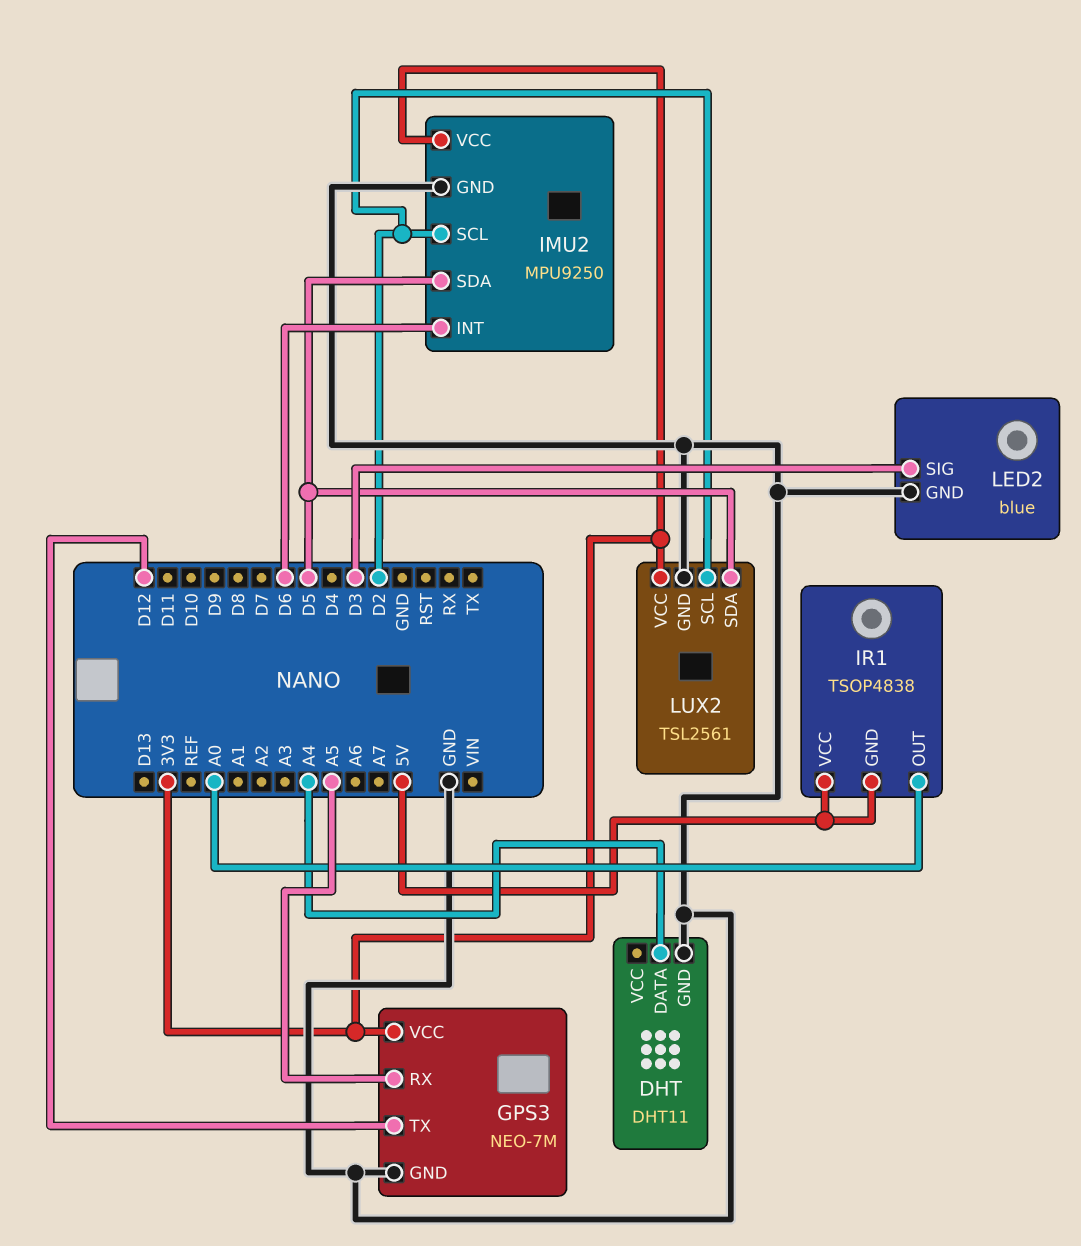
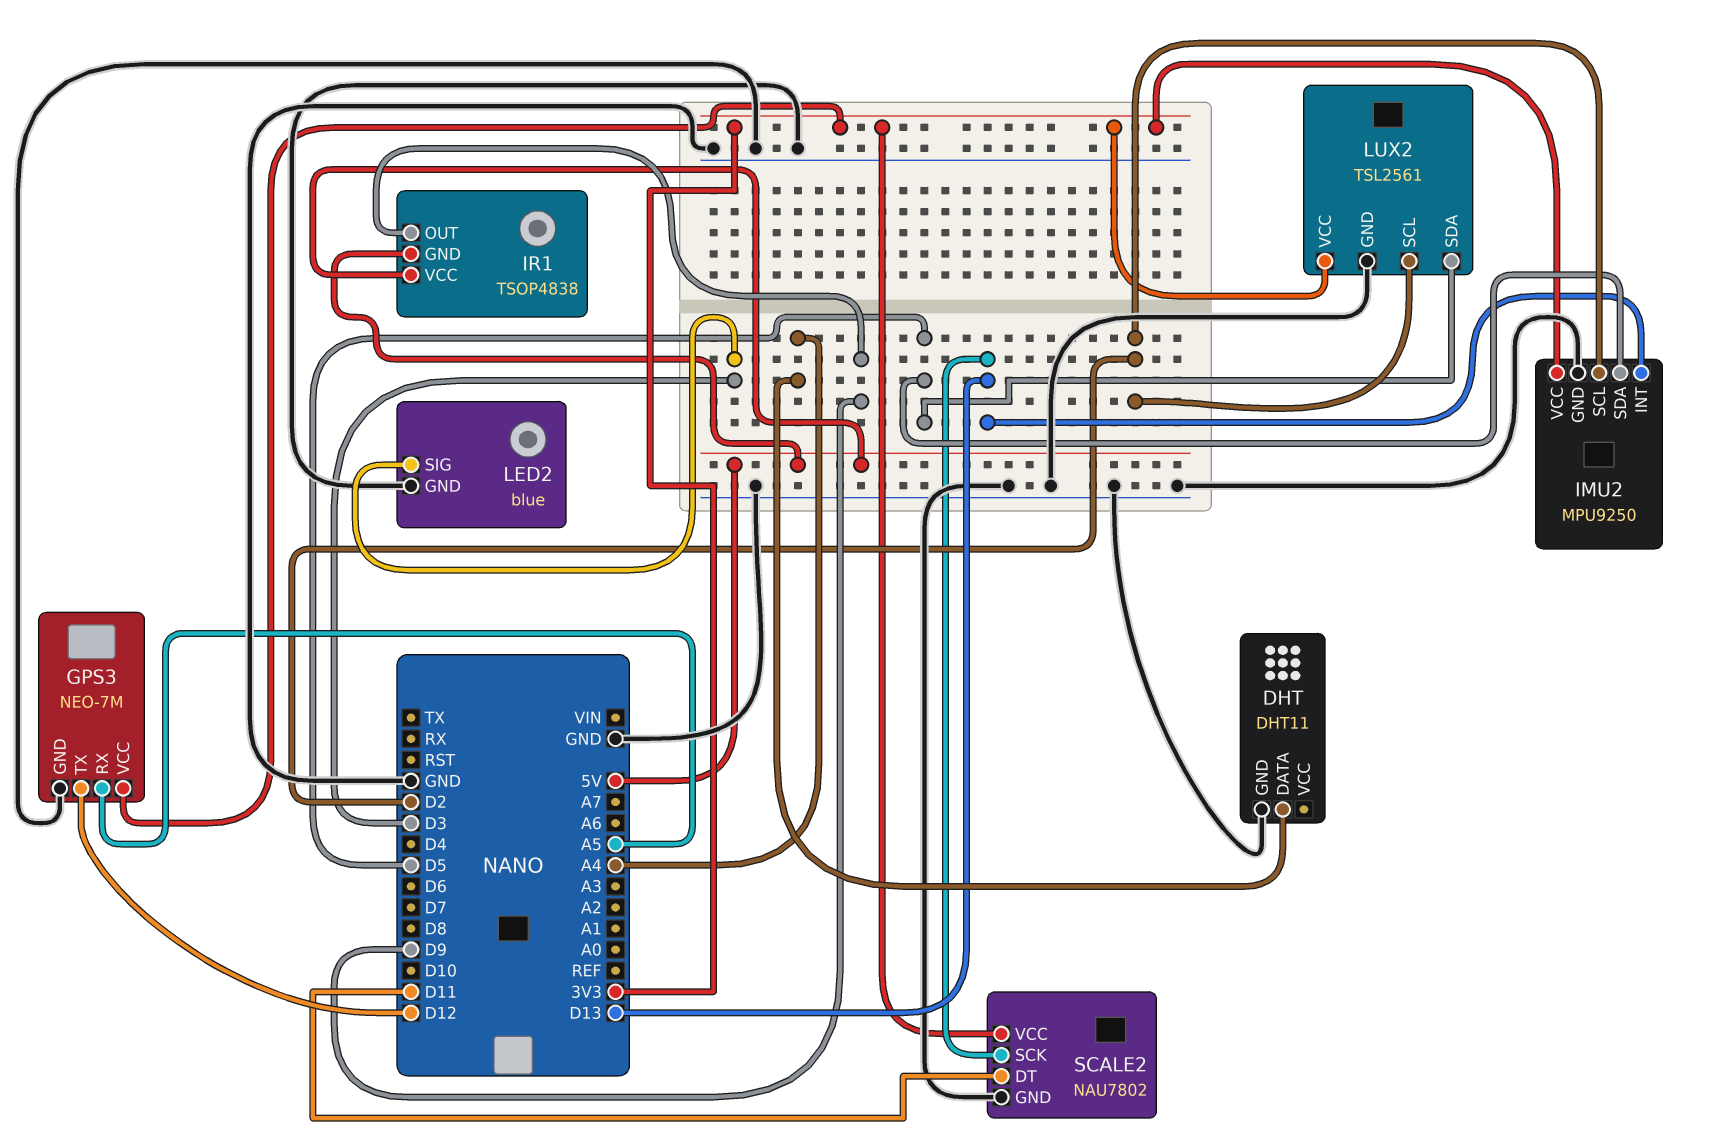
IMU2 pin INT: D6 -> D13
IR1 pin OUT: A0 -> D9
SCALE2: none -> NAU7802
SCALE2 pin DT: none -> D11
SCALE2 pin GND: none -> GND
SCALE2 pin SCK: none -> D13
SCALE2 pin VCC: none -> 3V3

